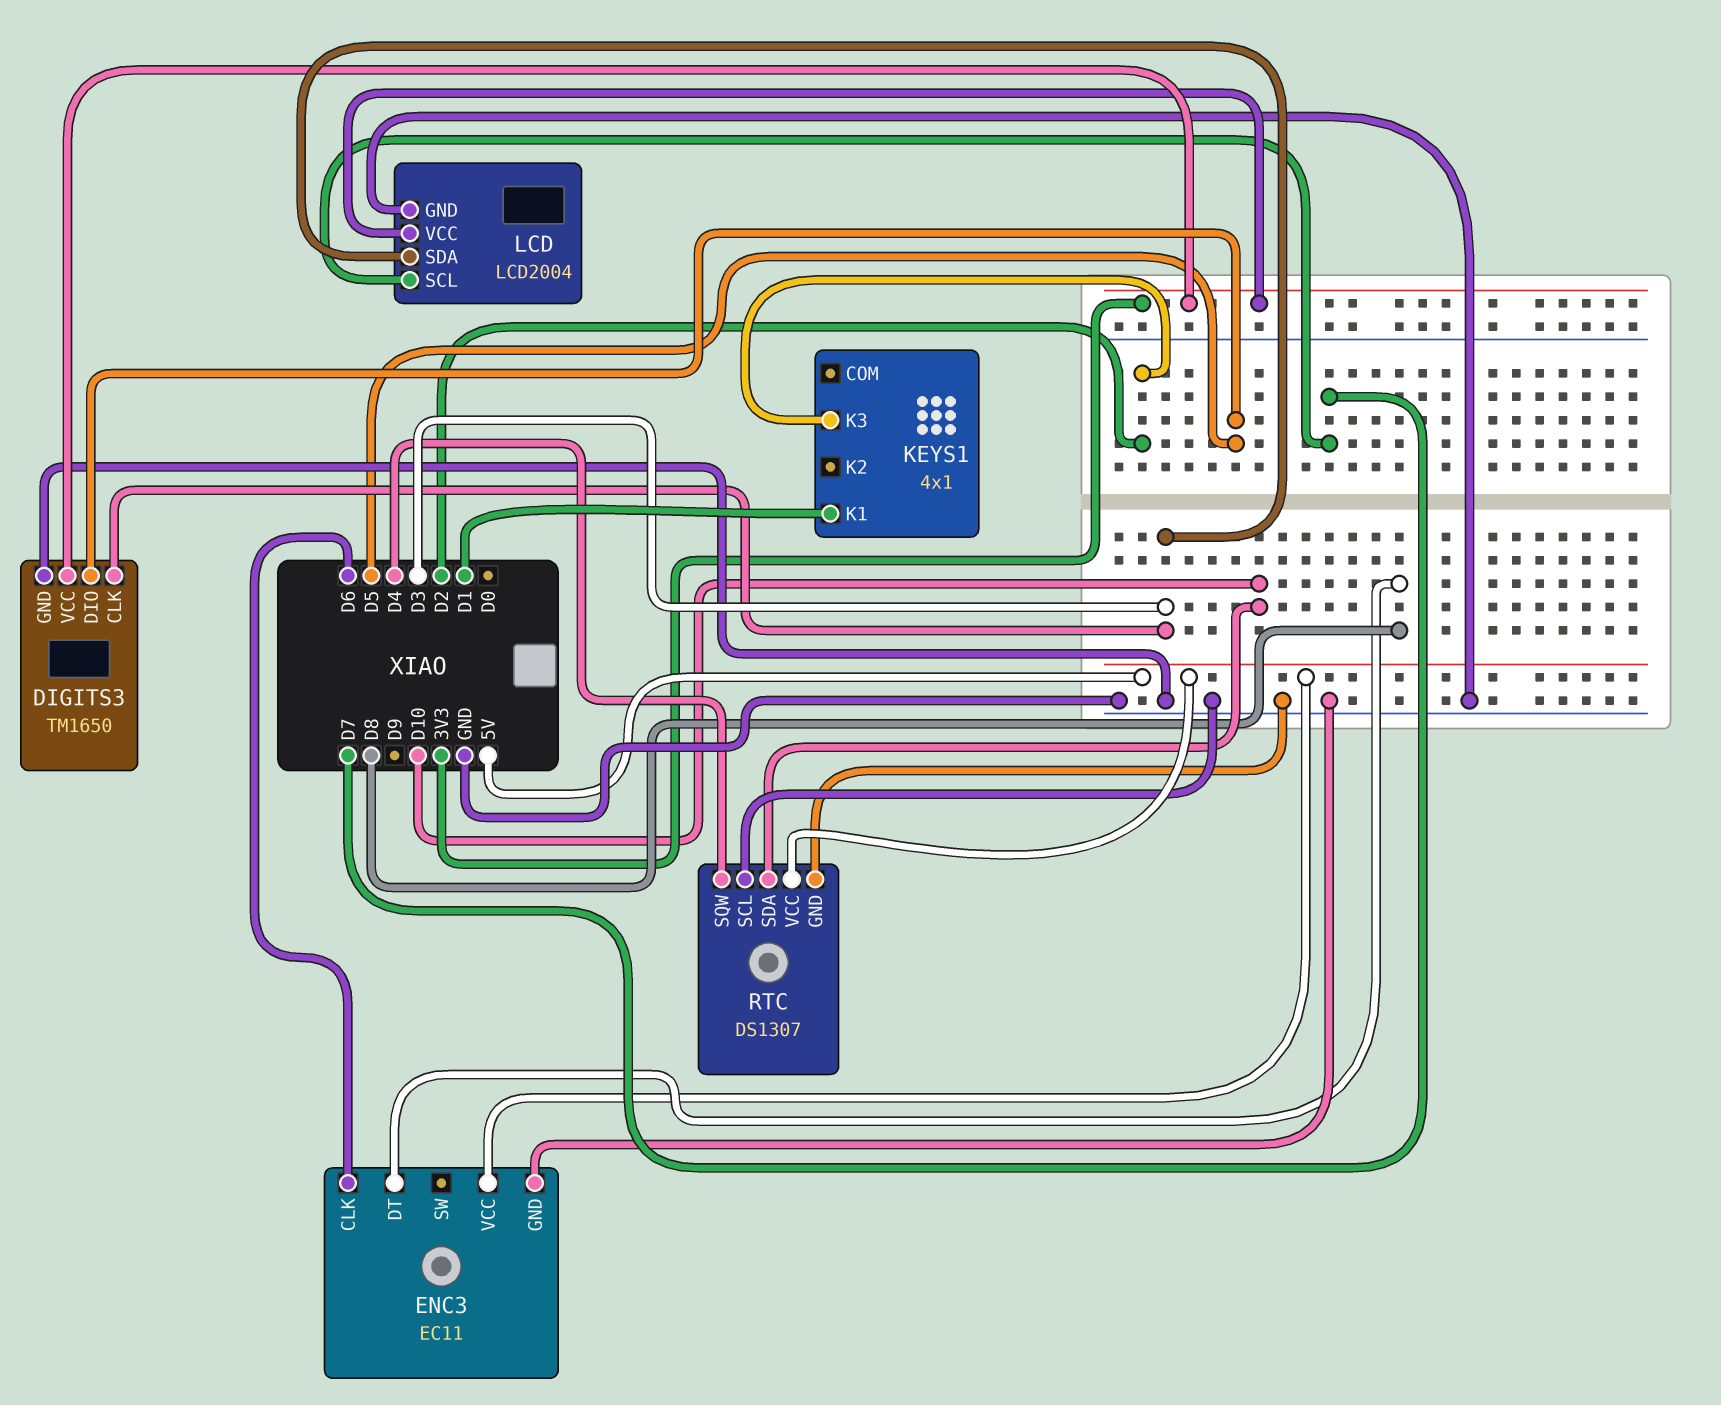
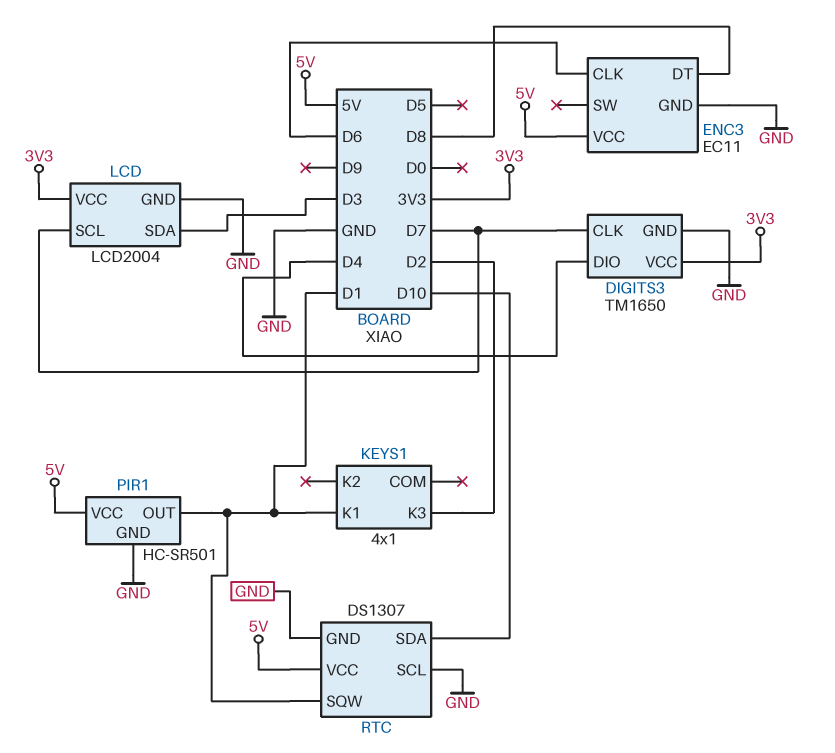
DIGITS3 pin CLK: D3 -> D7
DIGITS3 pin DIO: D5 -> D4
PIR1: none -> HC-SR501
PIR1 pin GND: none -> GND
PIR1 pin OUT: none -> D1
PIR1 pin VCC: none -> 5V
RTC pin SQW: D4 -> D1

